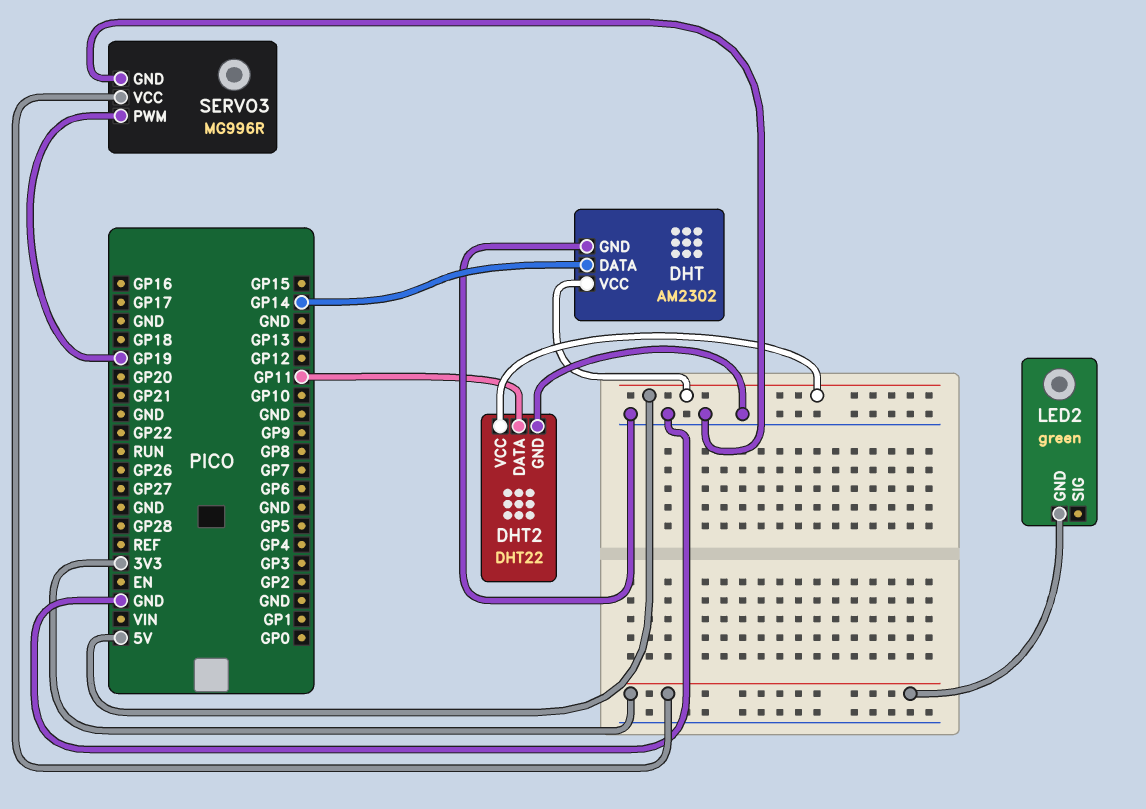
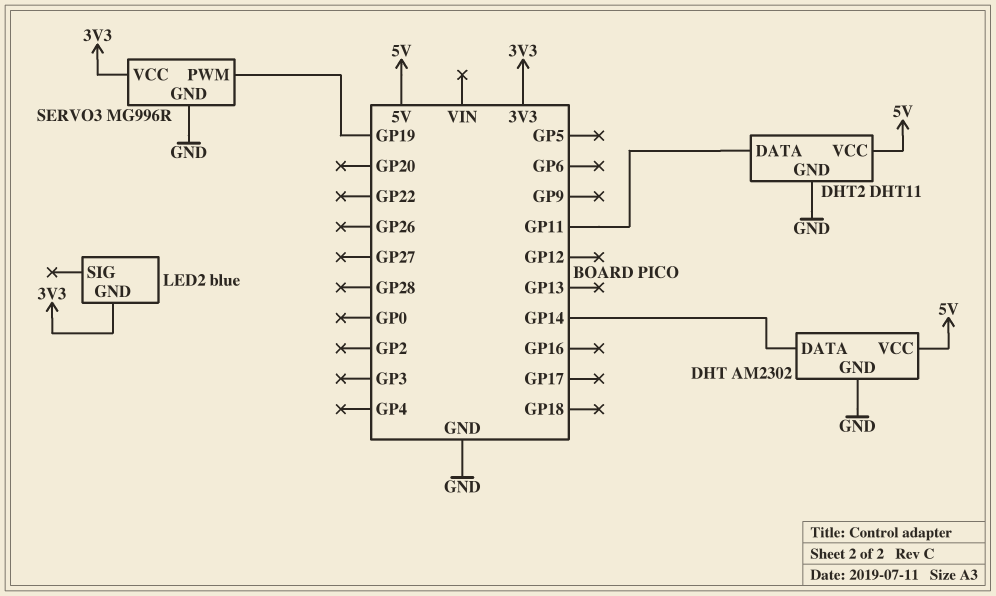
DHT2: DHT22 -> DHT11
LED2: green -> blue

